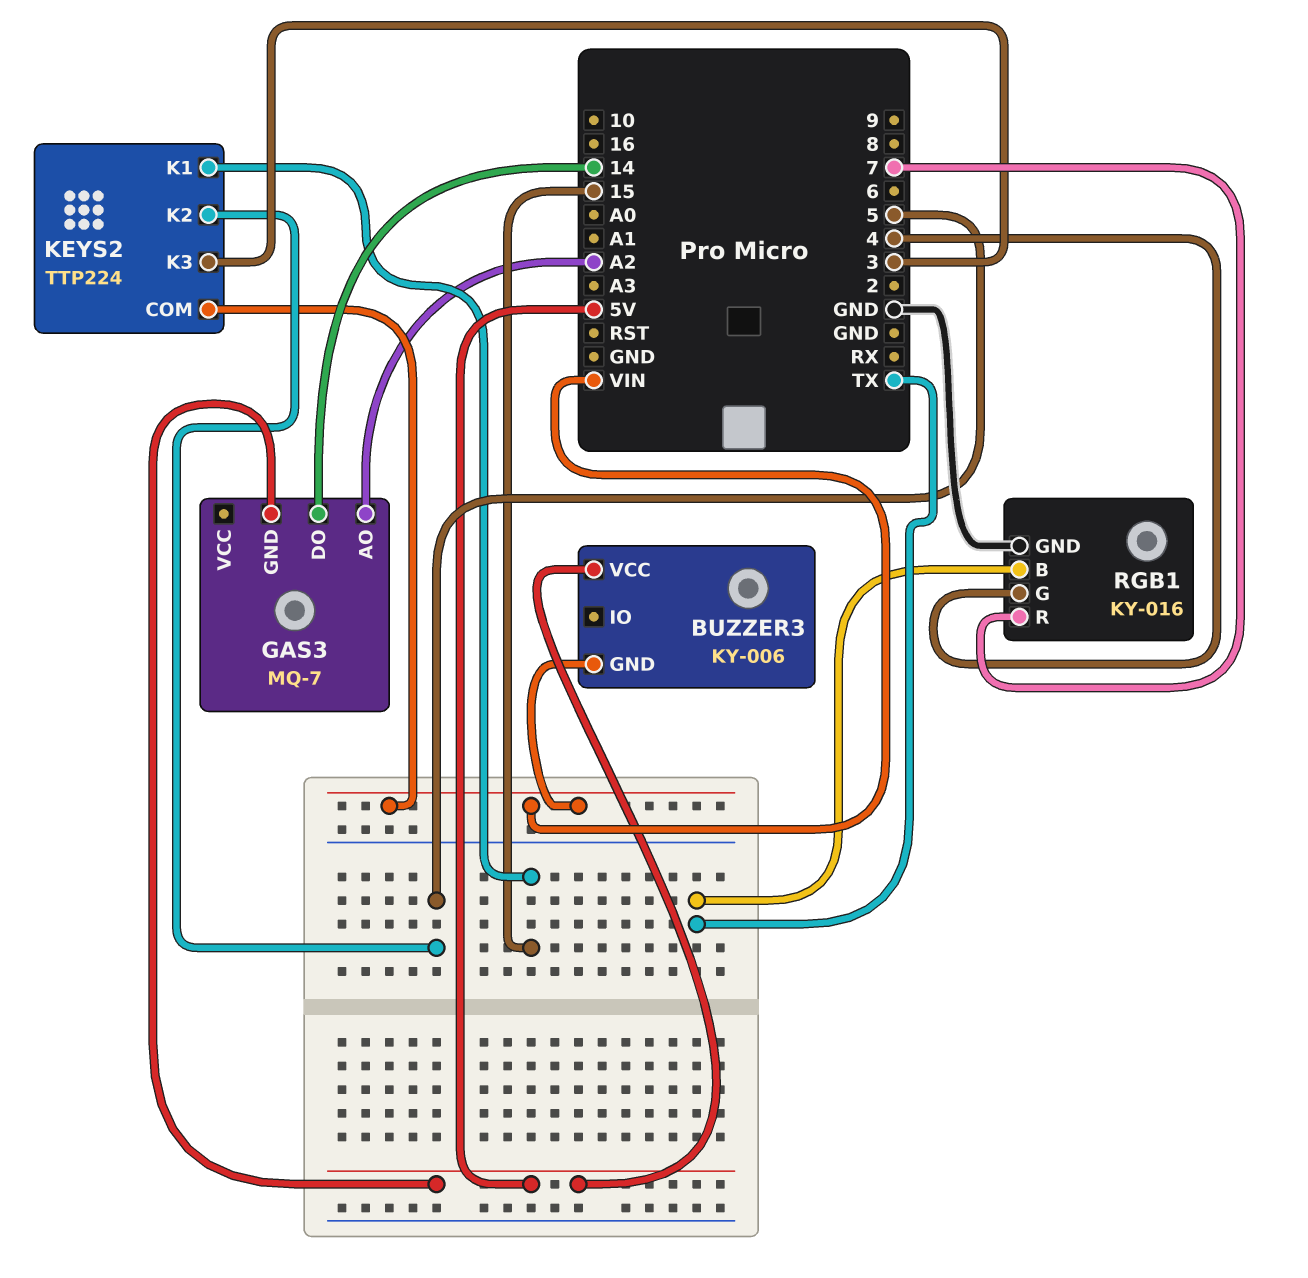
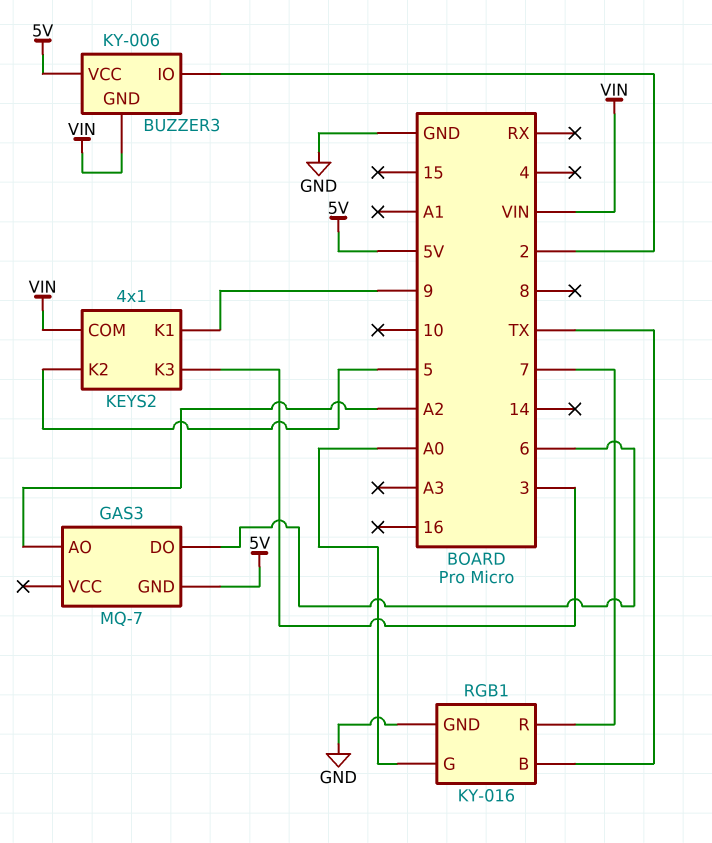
BUZZER3 pin IO: none -> 2
GAS3 pin DO: 14 -> 6
KEYS2: TTP224 -> 4x1
KEYS2 pin K1: 15 -> 9
RGB1 pin G: 4 -> A0

